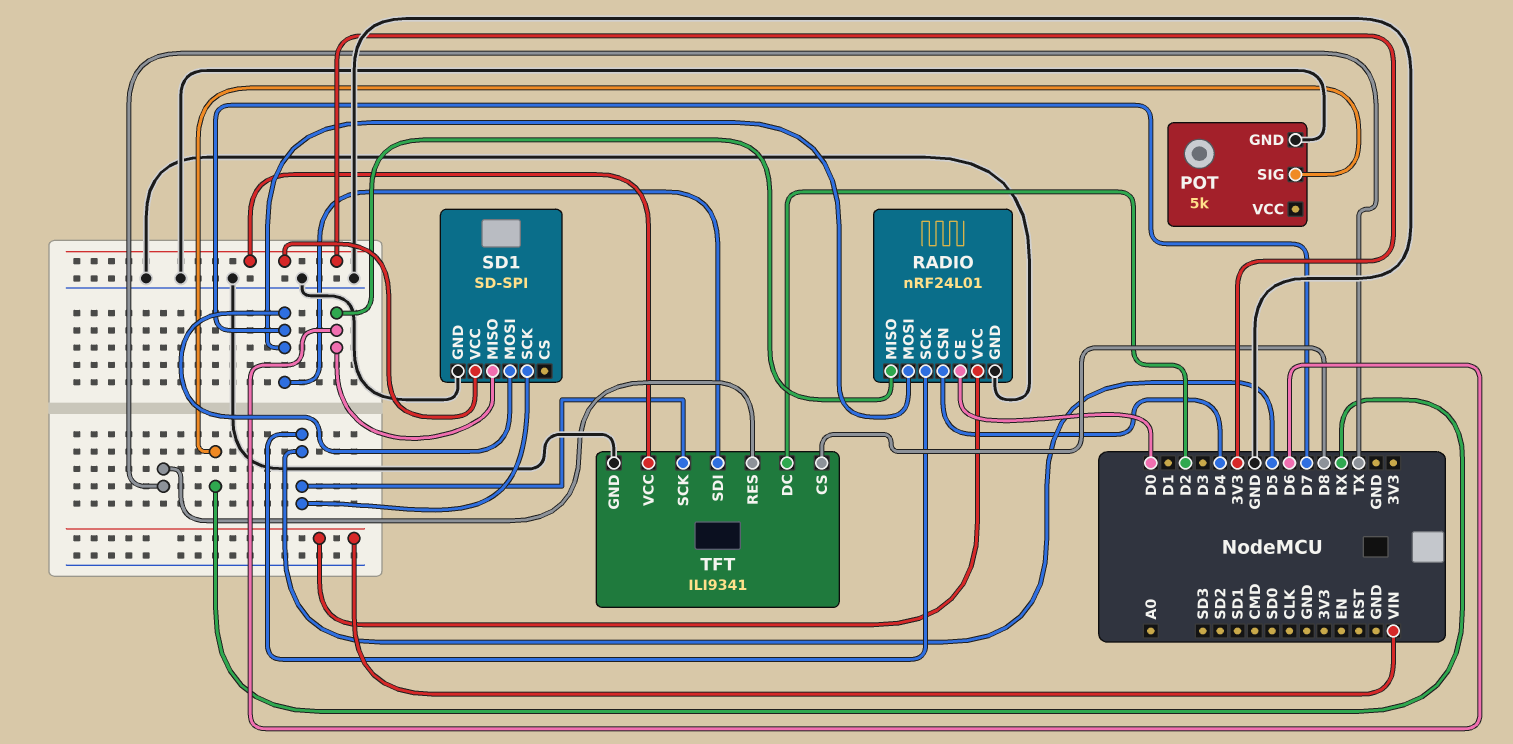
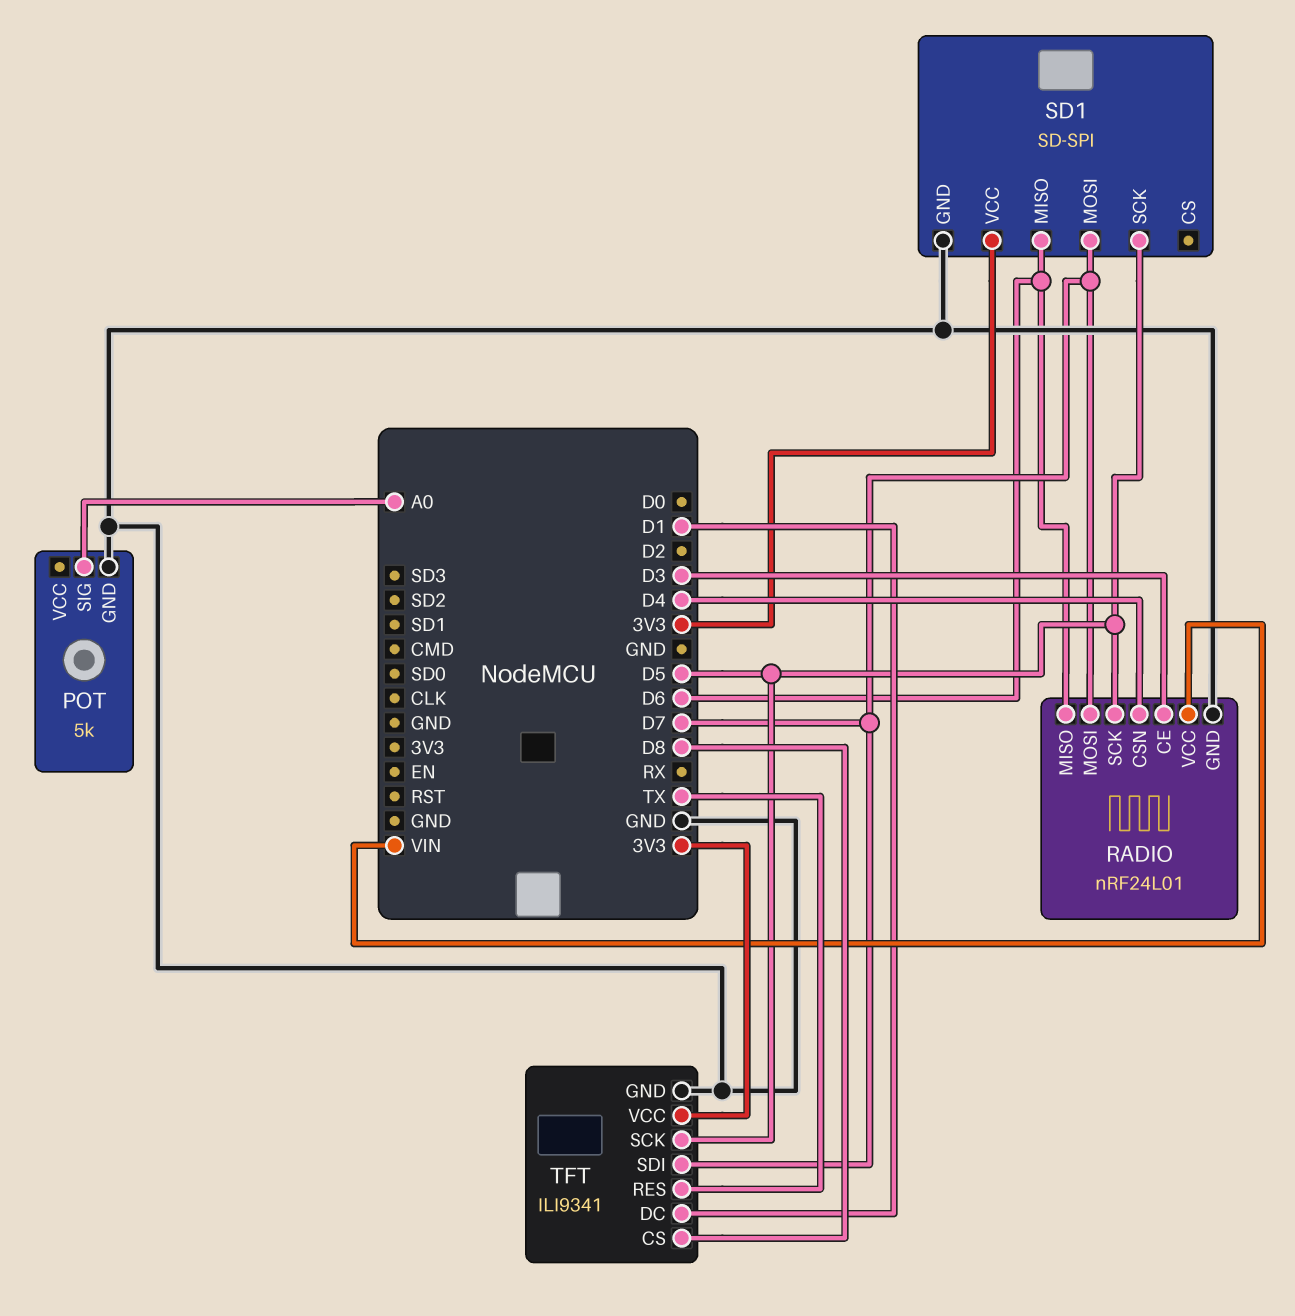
POT pin SIG: RX -> A0
RADIO pin CE: D0 -> D3
TFT pin DC: D2 -> D1

